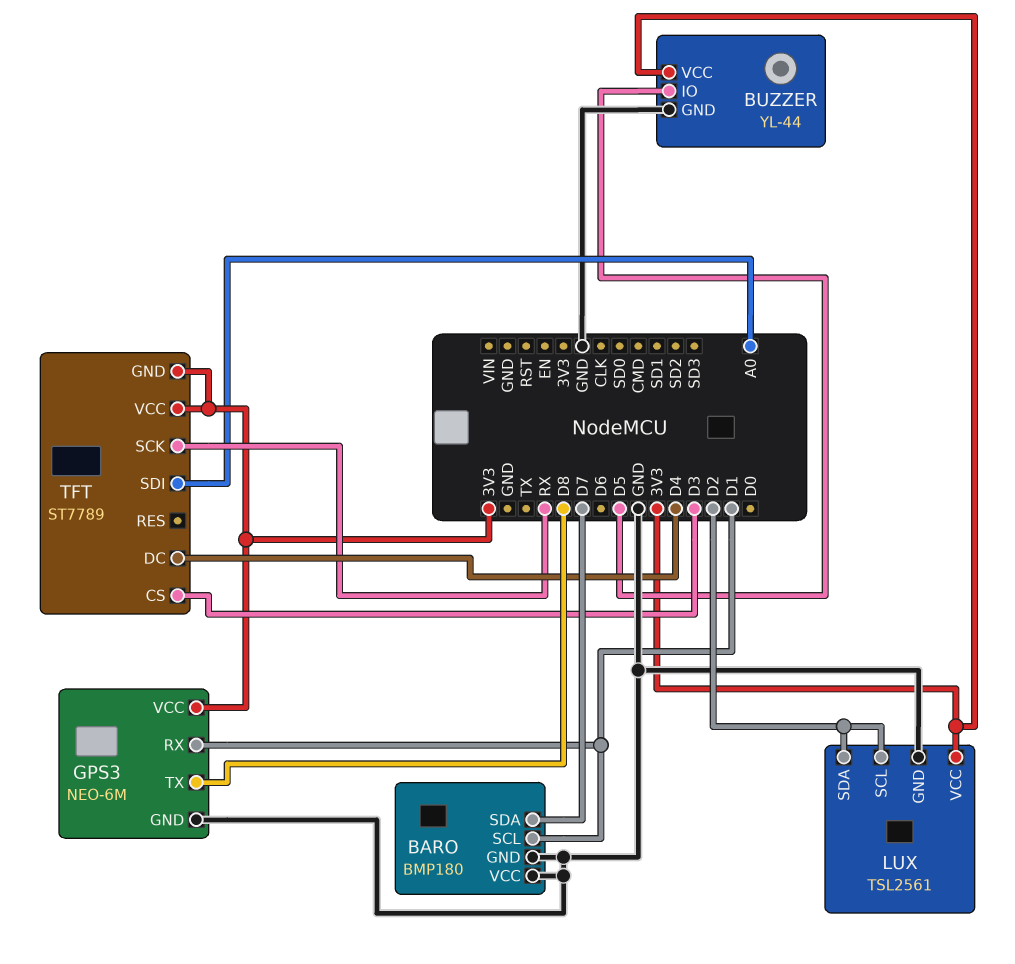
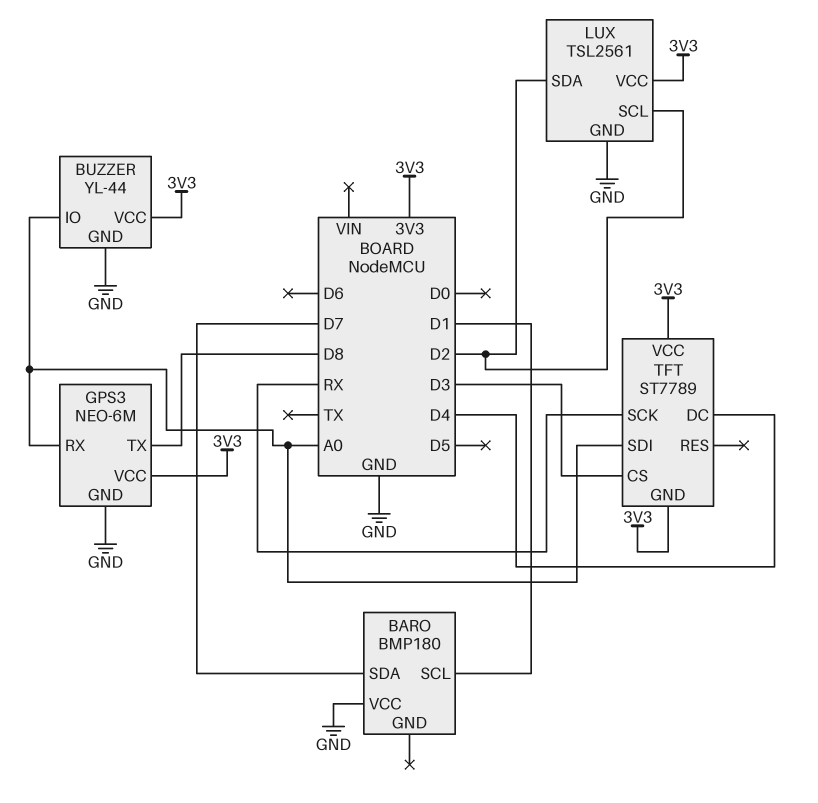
BARO pin GND: GND -> none
BUZZER pin IO: D5 -> A0
GPS3 pin RX: D1 -> A0

